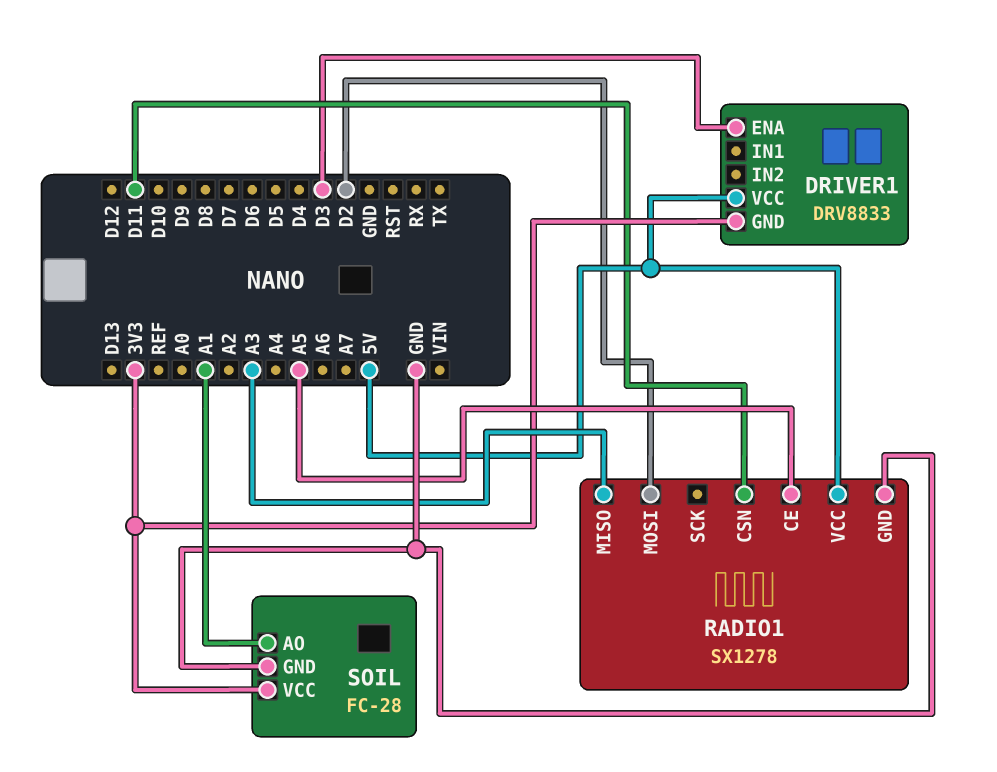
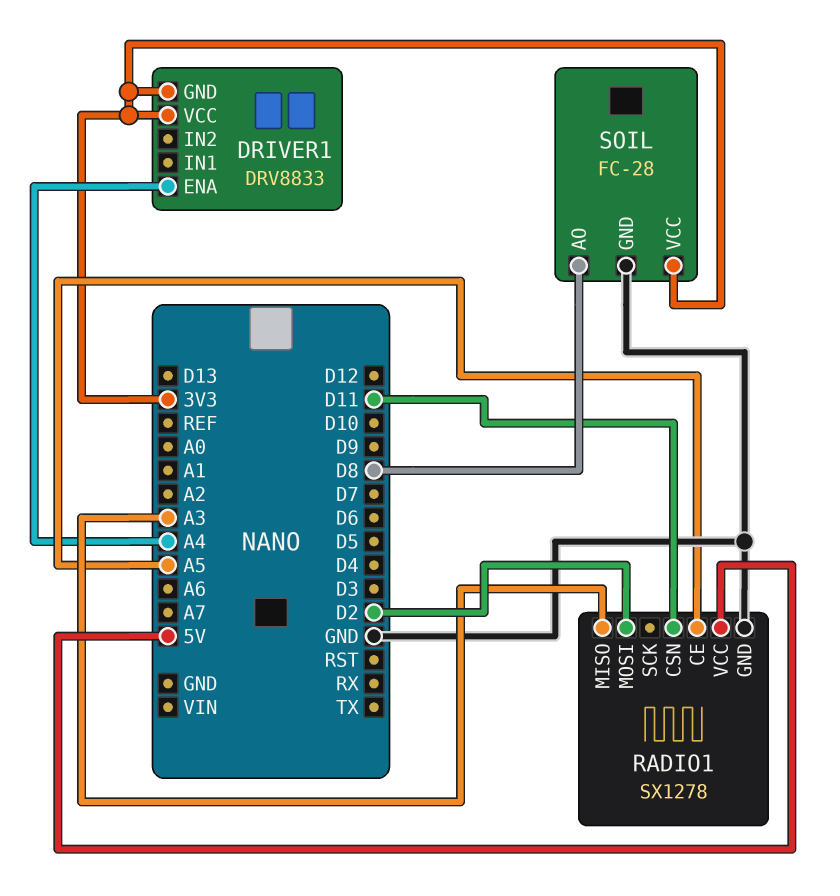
DRIVER1 pin ENA: D3 -> A4
DRIVER1 pin VCC: 5V -> 3V3
SOIL pin AO: A1 -> D8

